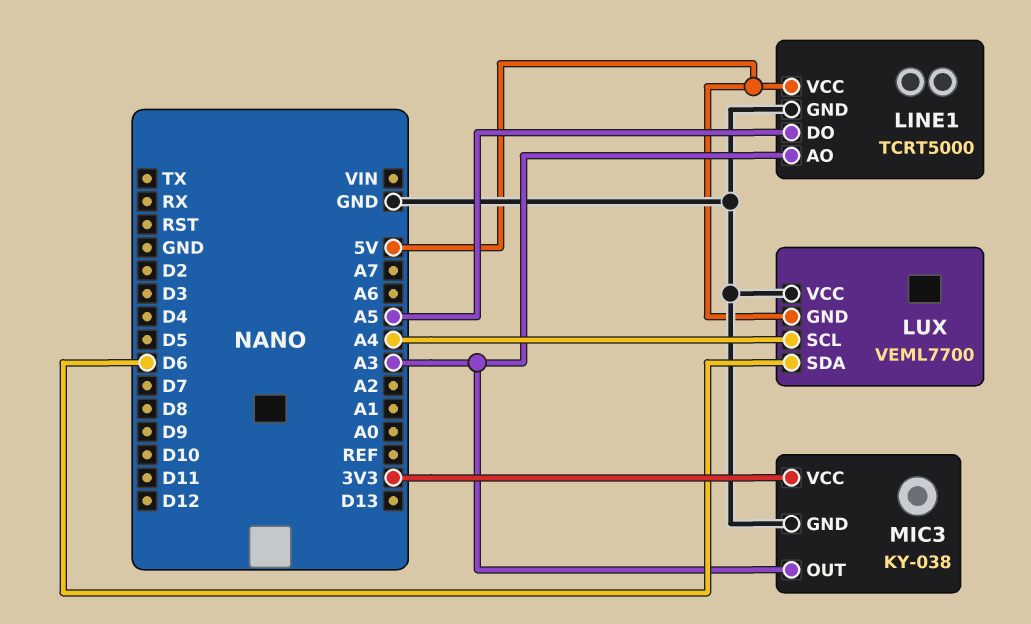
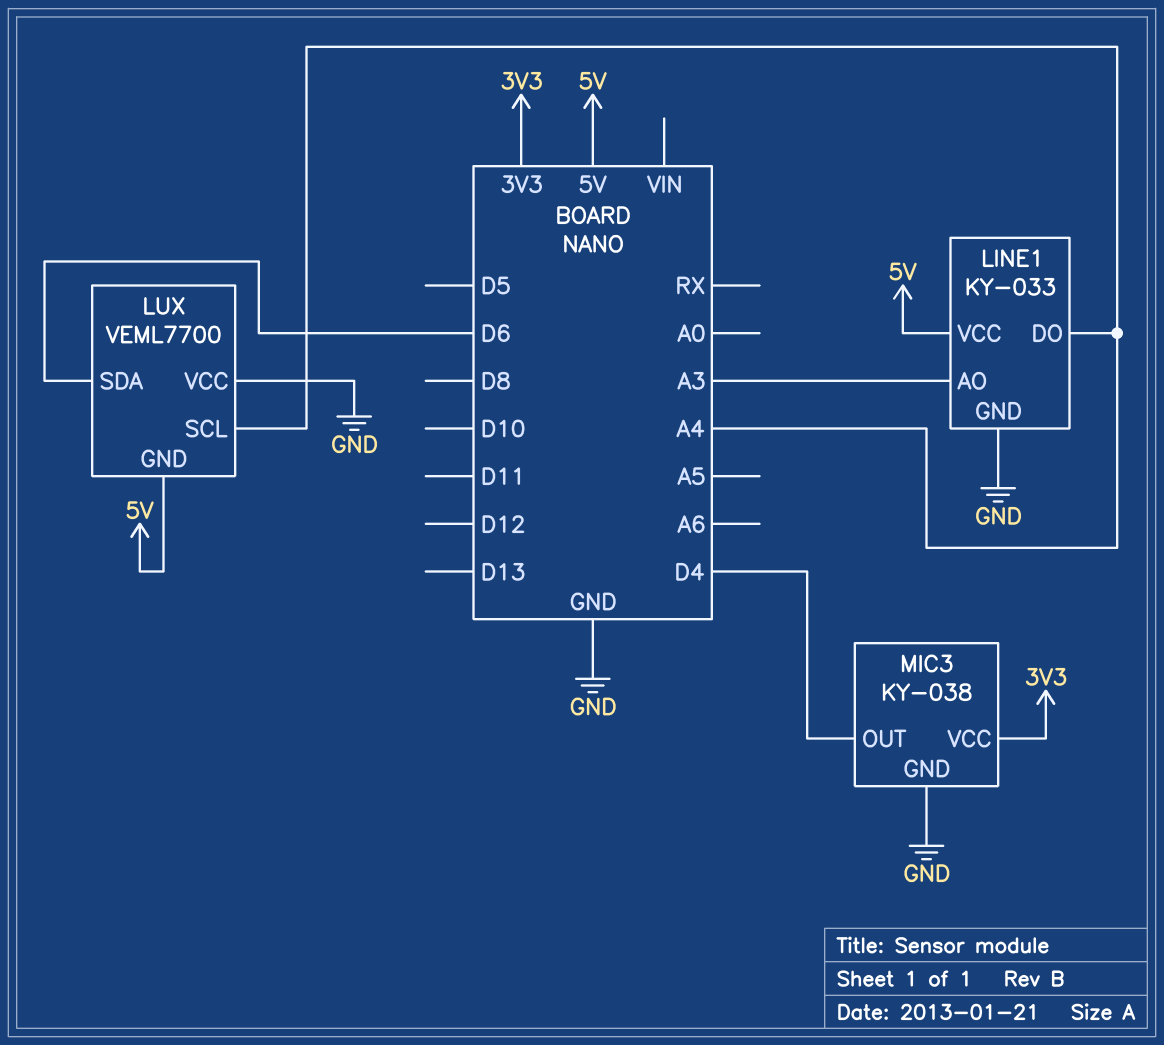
LINE1: TCRT5000 -> KY-033
LINE1 pin DO: A5 -> A4
MIC3 pin OUT: A3 -> D4

